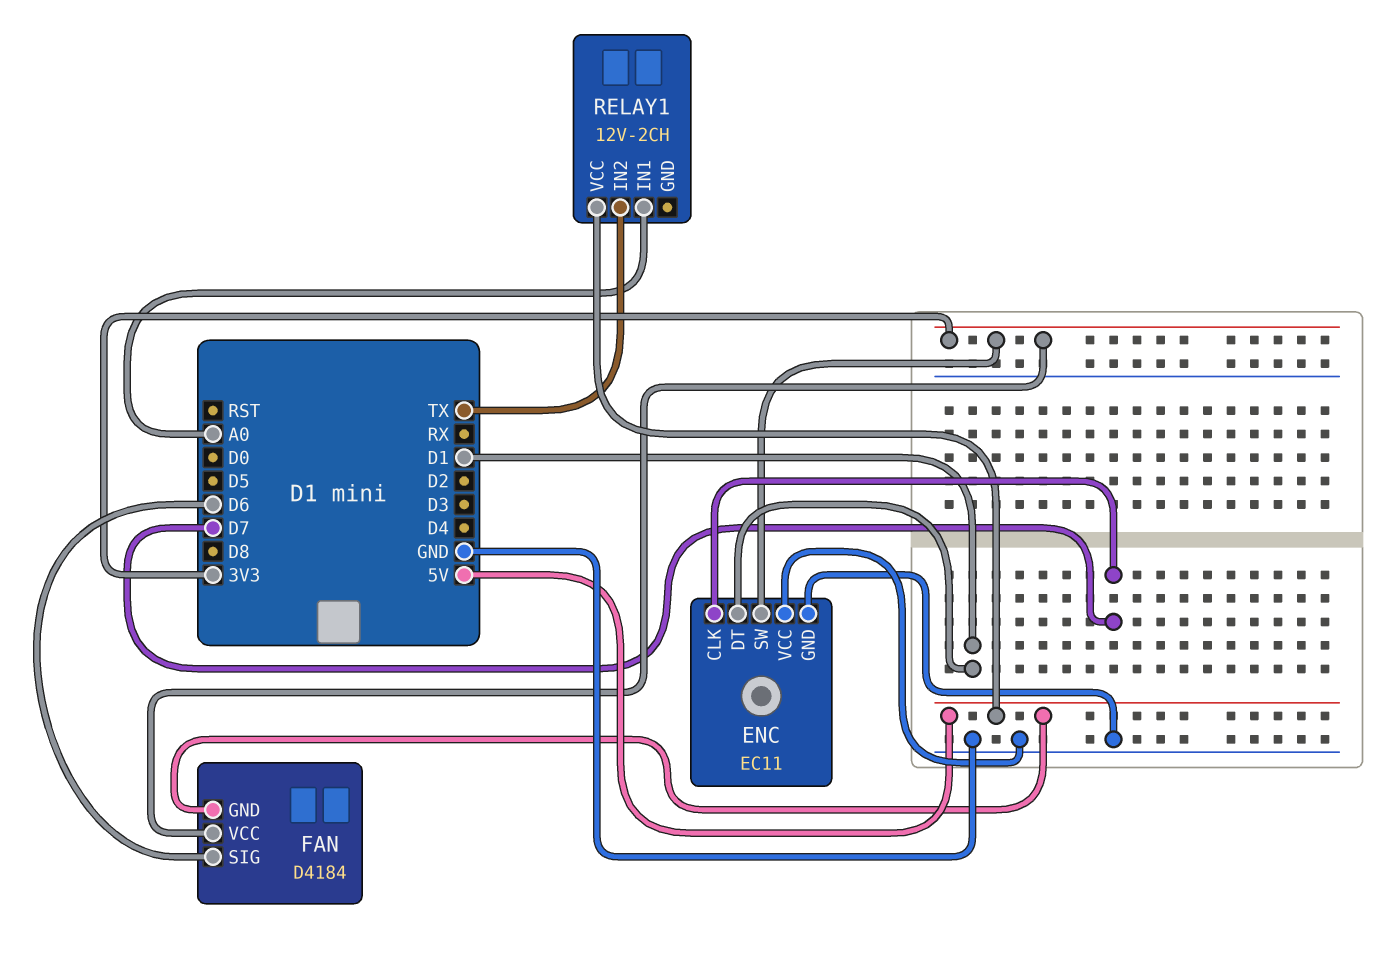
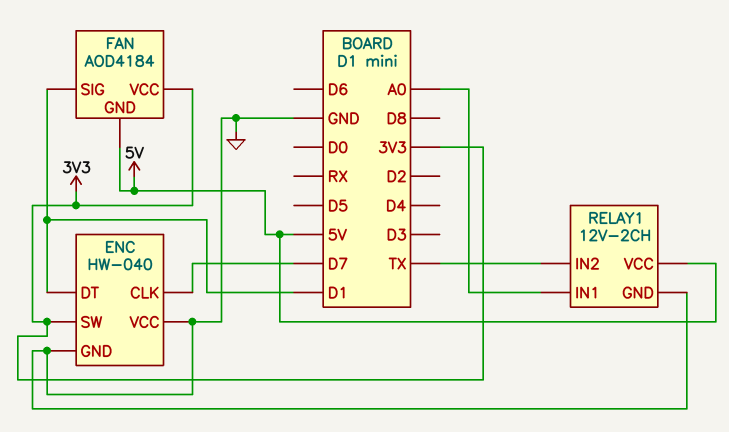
ENC: EC11 -> HW-040
FAN: D4184 -> AOD4184
FAN pin SIG: D6 -> D1
RELAY1 pin GND: none -> GND

